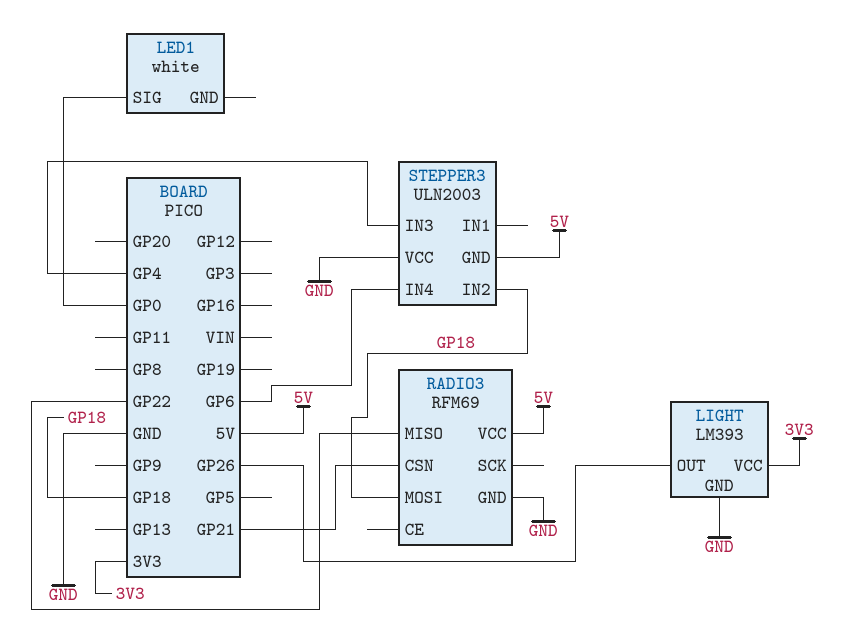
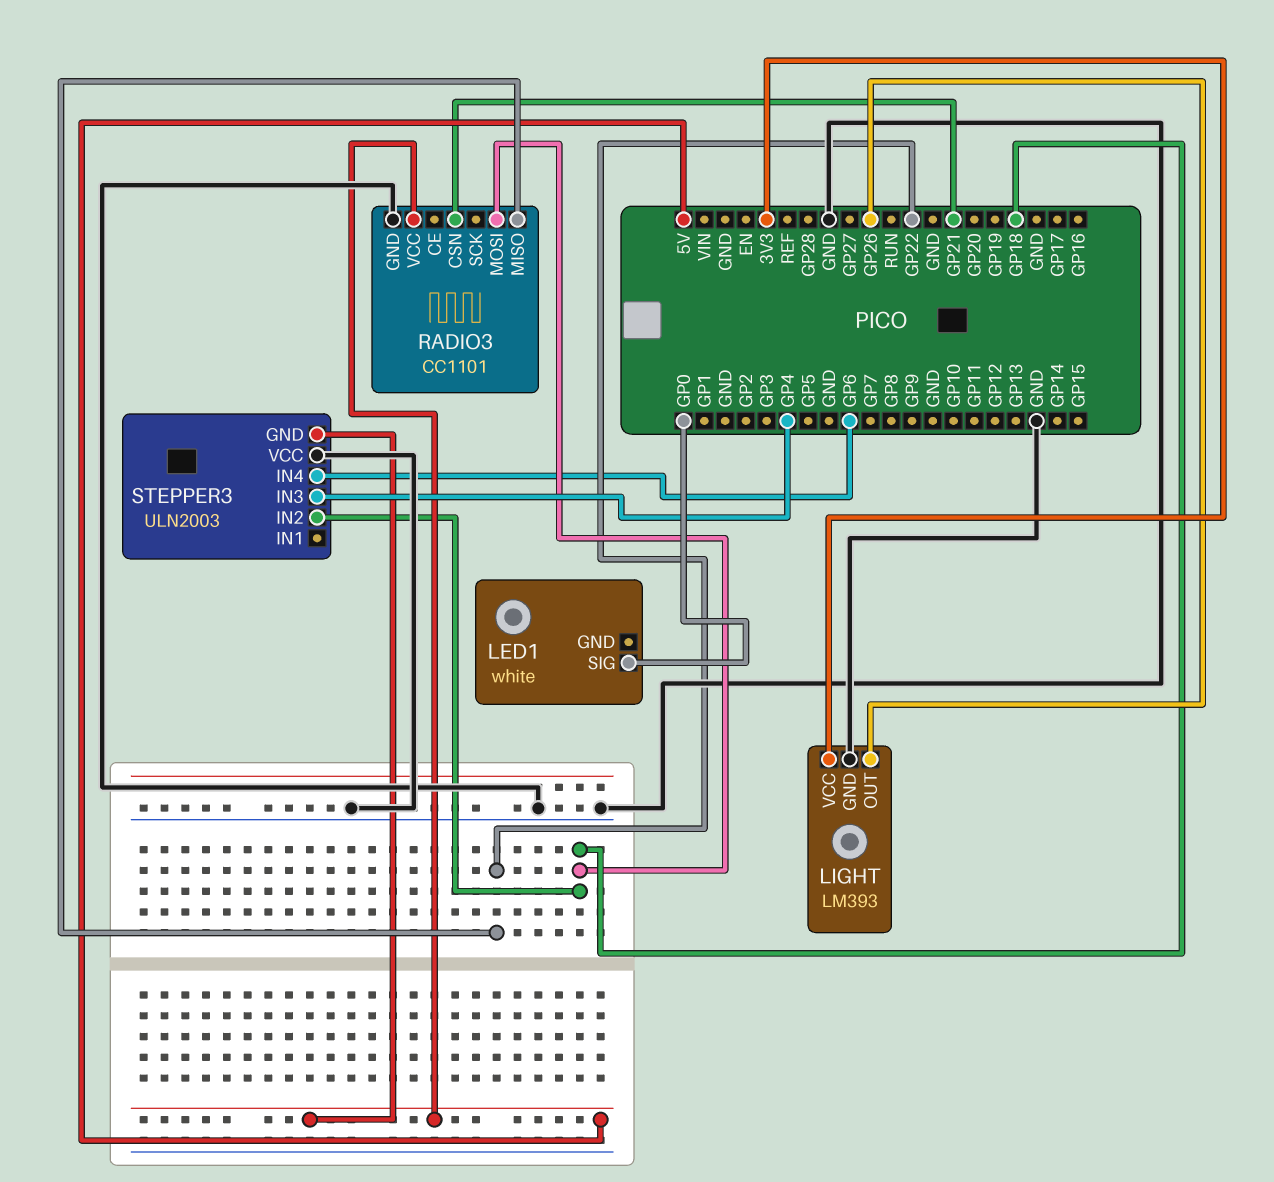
RADIO3: RFM69 -> CC1101

